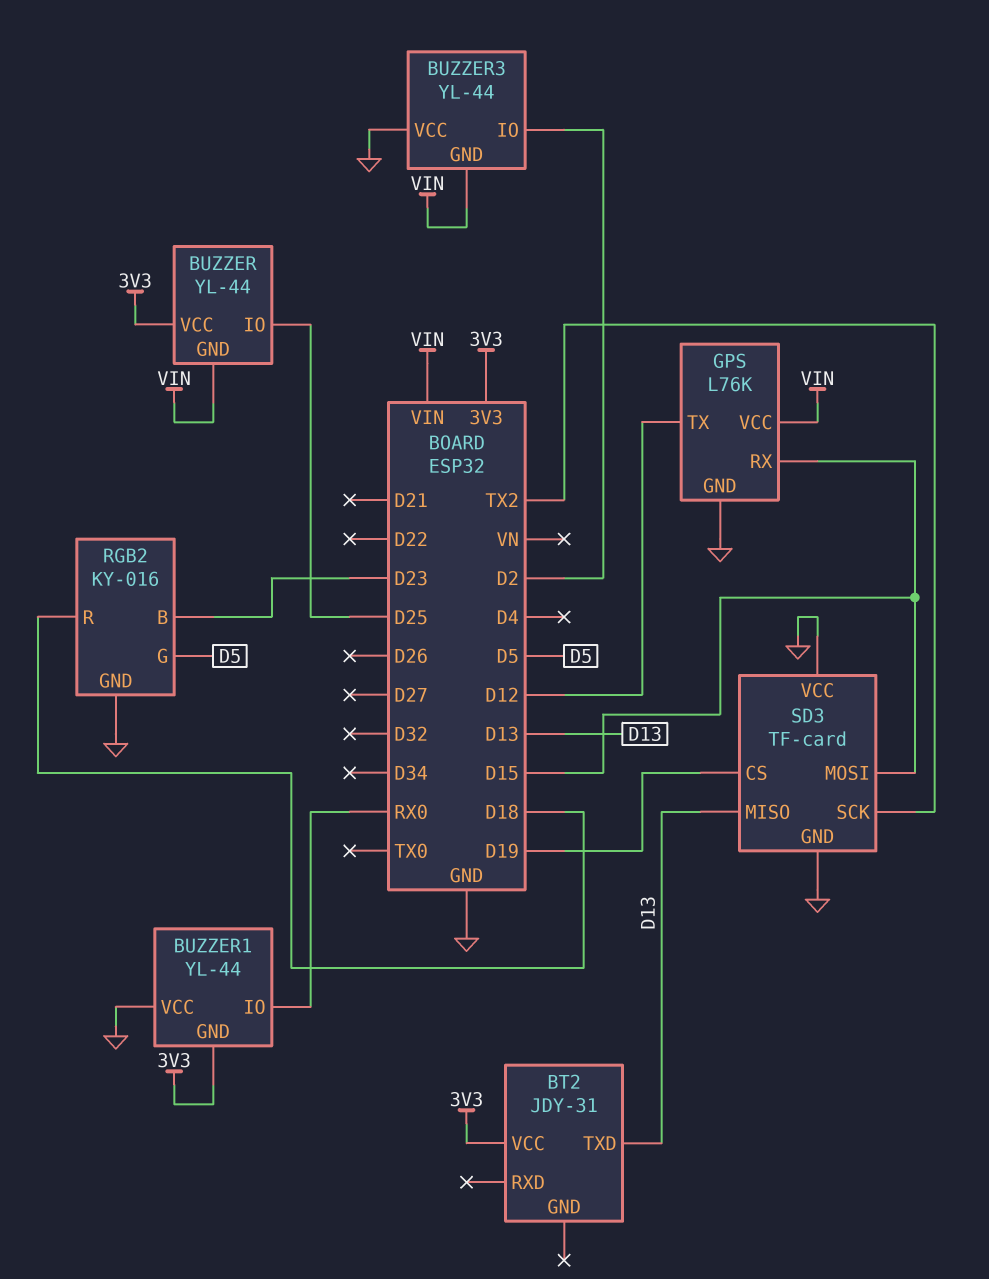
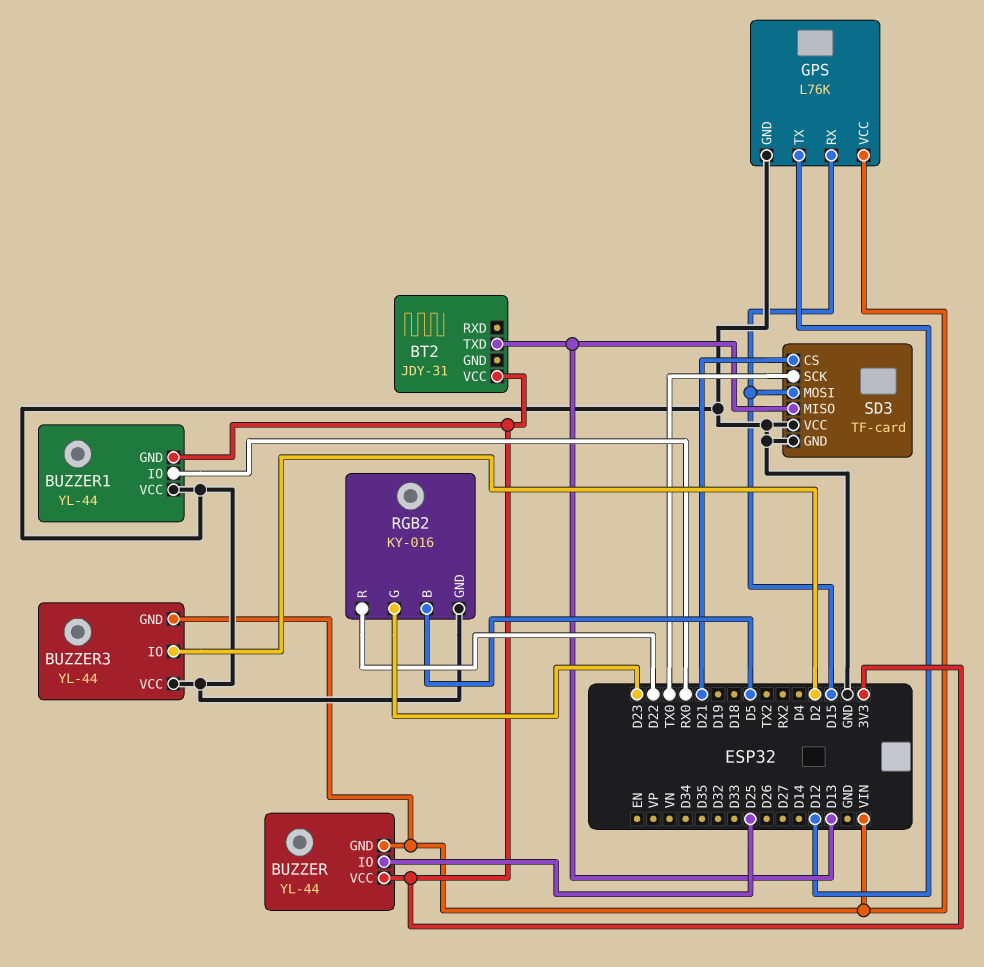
RGB2 pin B: D23 -> D5
RGB2 pin G: D5 -> D23
RGB2 pin R: D18 -> D22
SD3 pin CS: D19 -> D21
SD3 pin SCK: TX2 -> TX0

